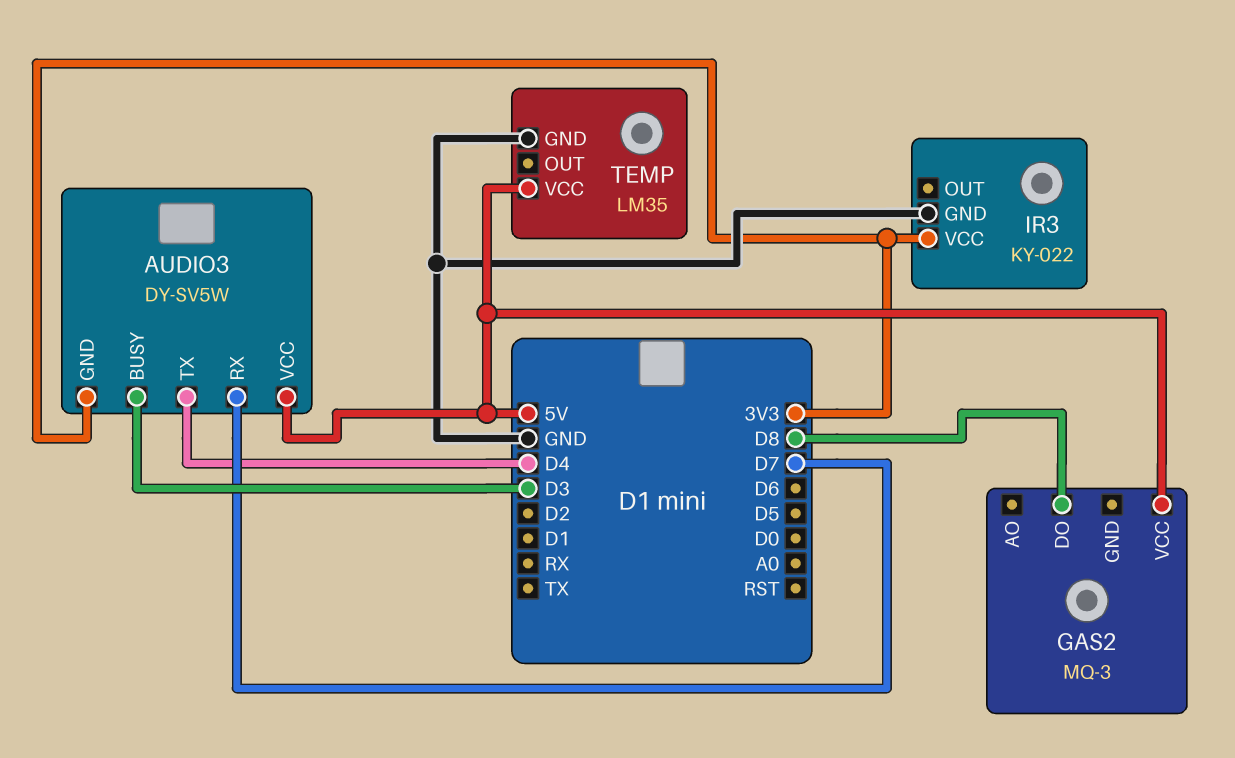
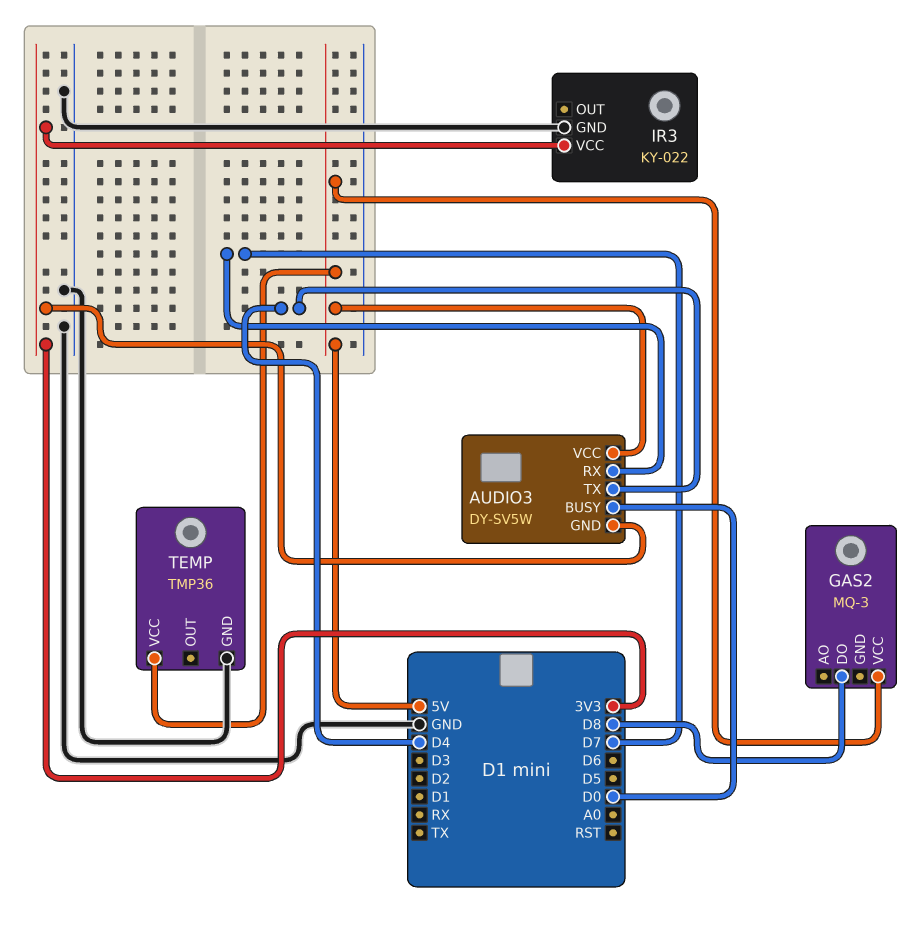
AUDIO3 pin BUSY: D3 -> D0
TEMP: LM35 -> TMP36

